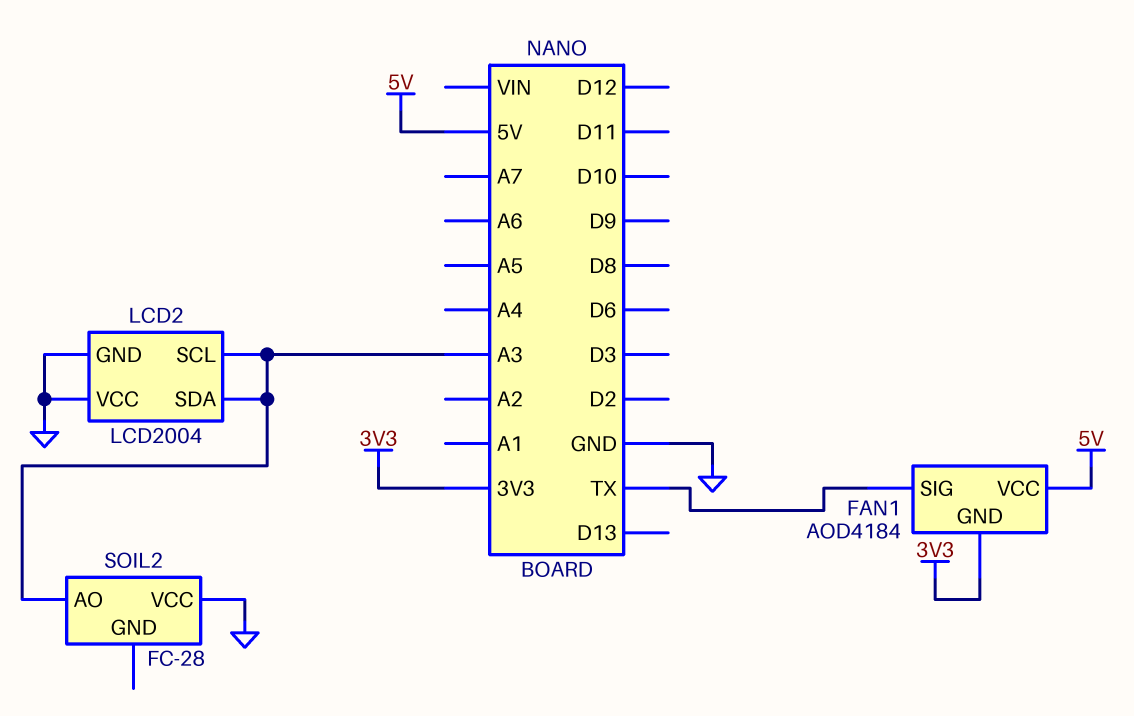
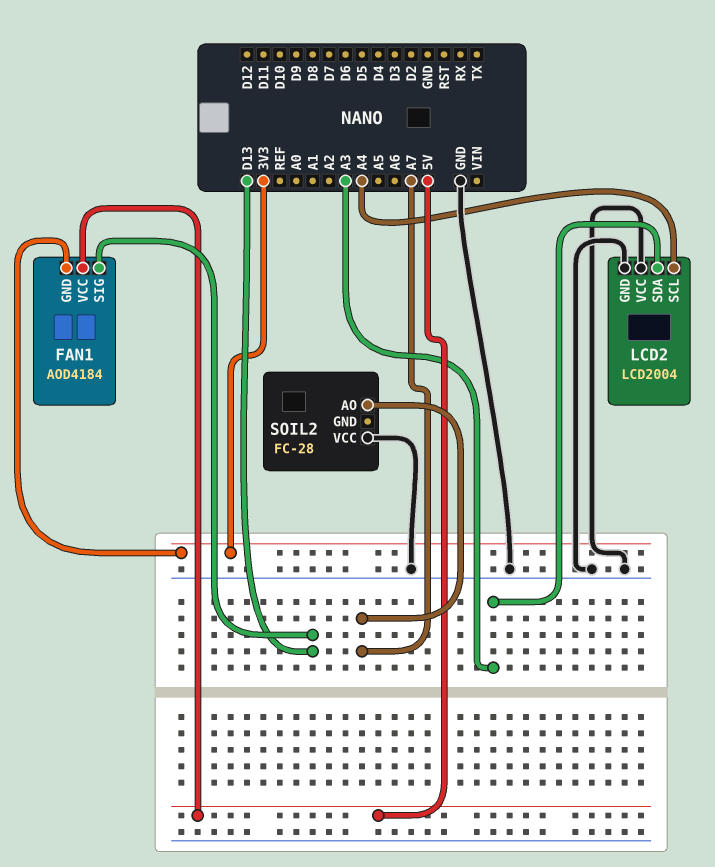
FAN1 pin SIG: TX -> D13
LCD2 pin SCL: A3 -> A4
SOIL2 pin AO: A3 -> A7

